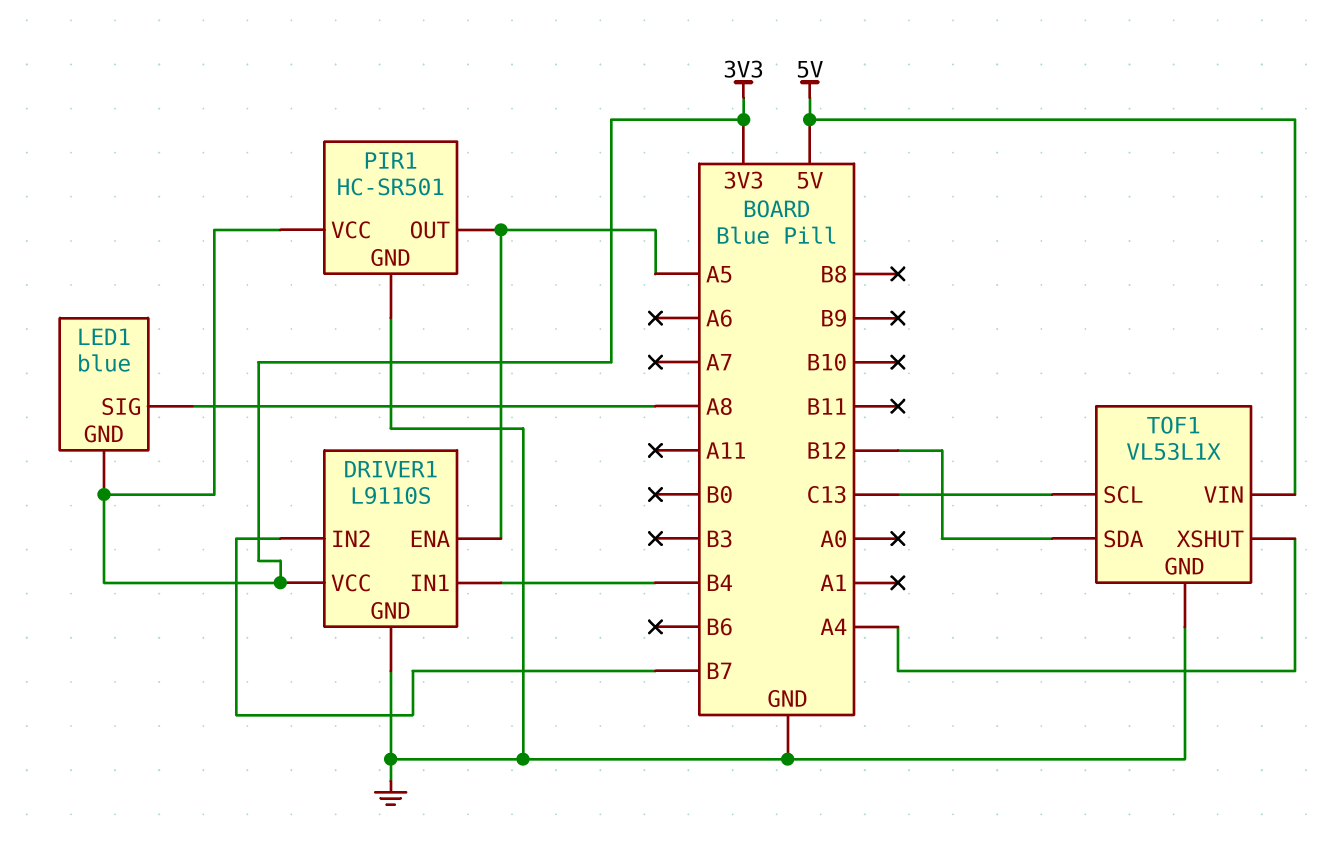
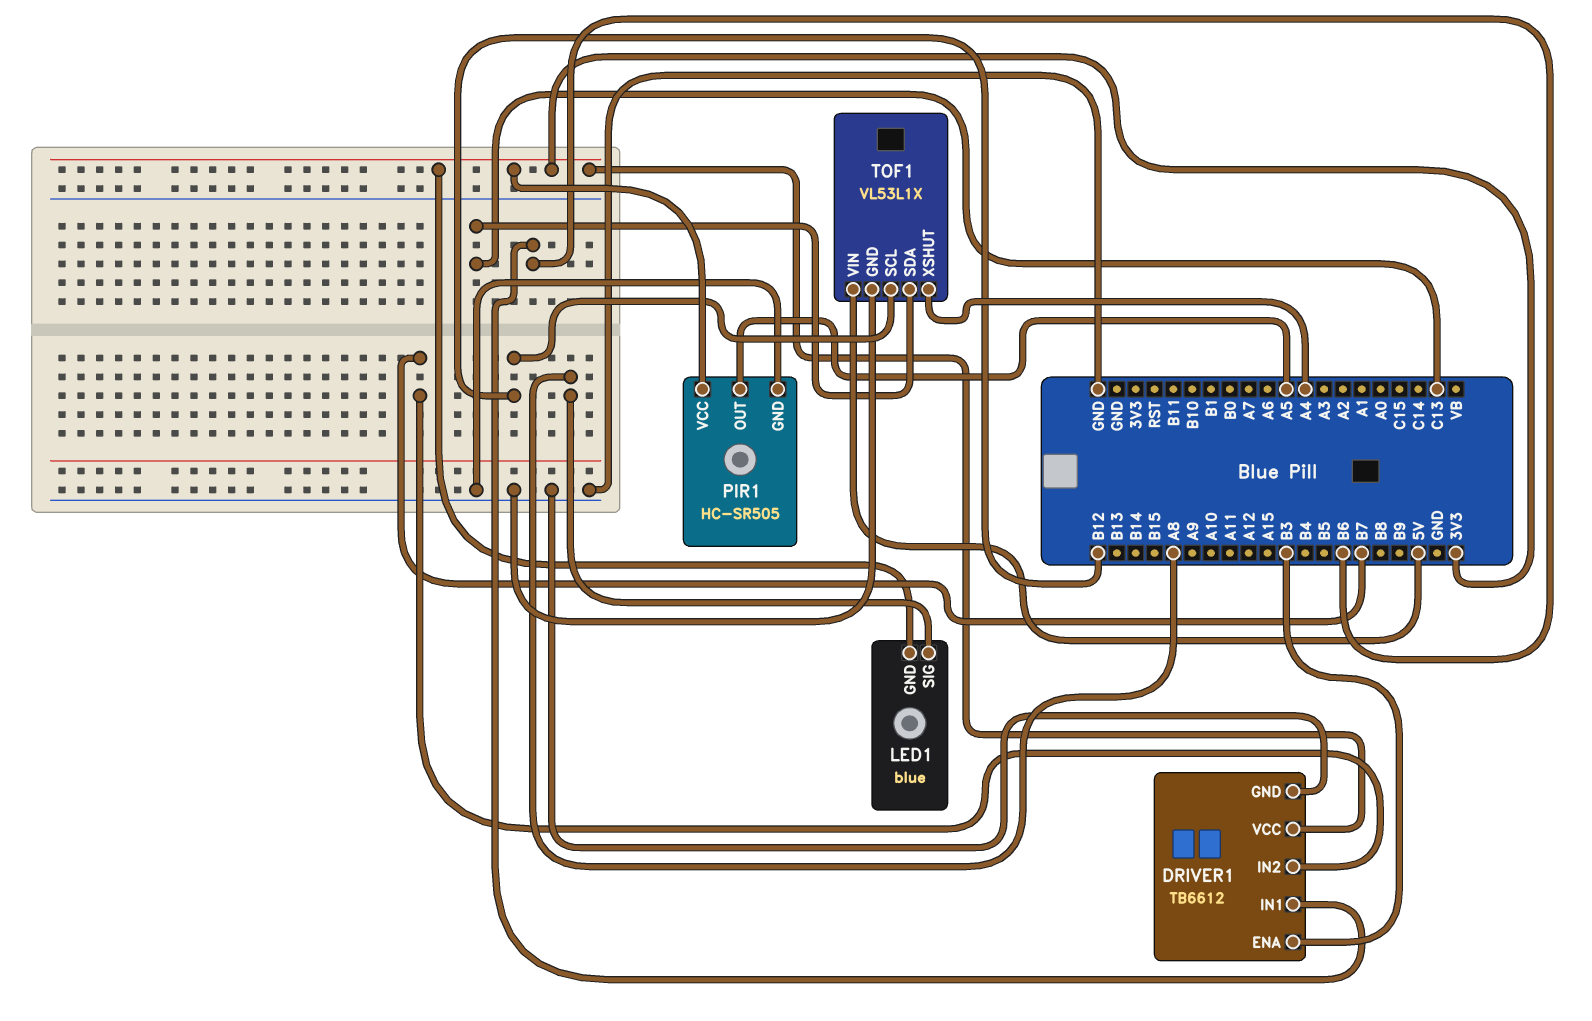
DRIVER1: L9110S -> TB6612
DRIVER1 pin ENA: A5 -> B3
DRIVER1 pin IN1: B4 -> B6
PIR1: HC-SR501 -> HC-SR505
TOF1 pin SCL: C13 -> B12
TOF1 pin SDA: B12 -> C13

